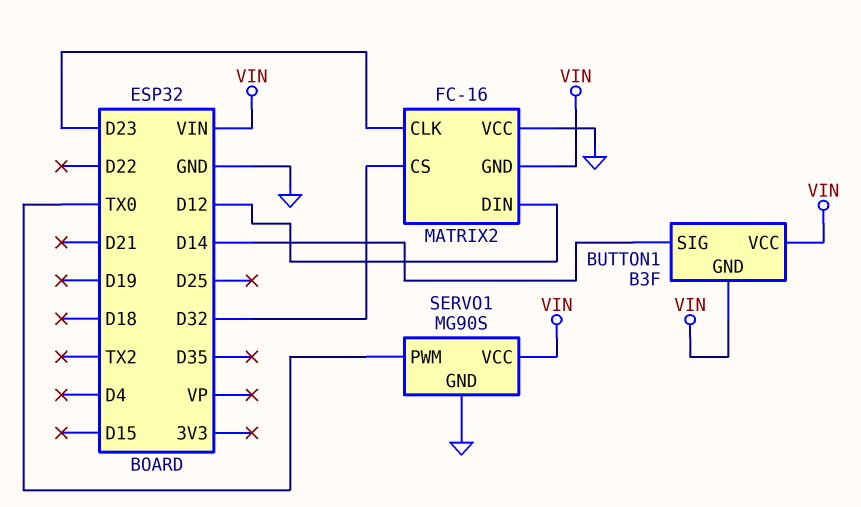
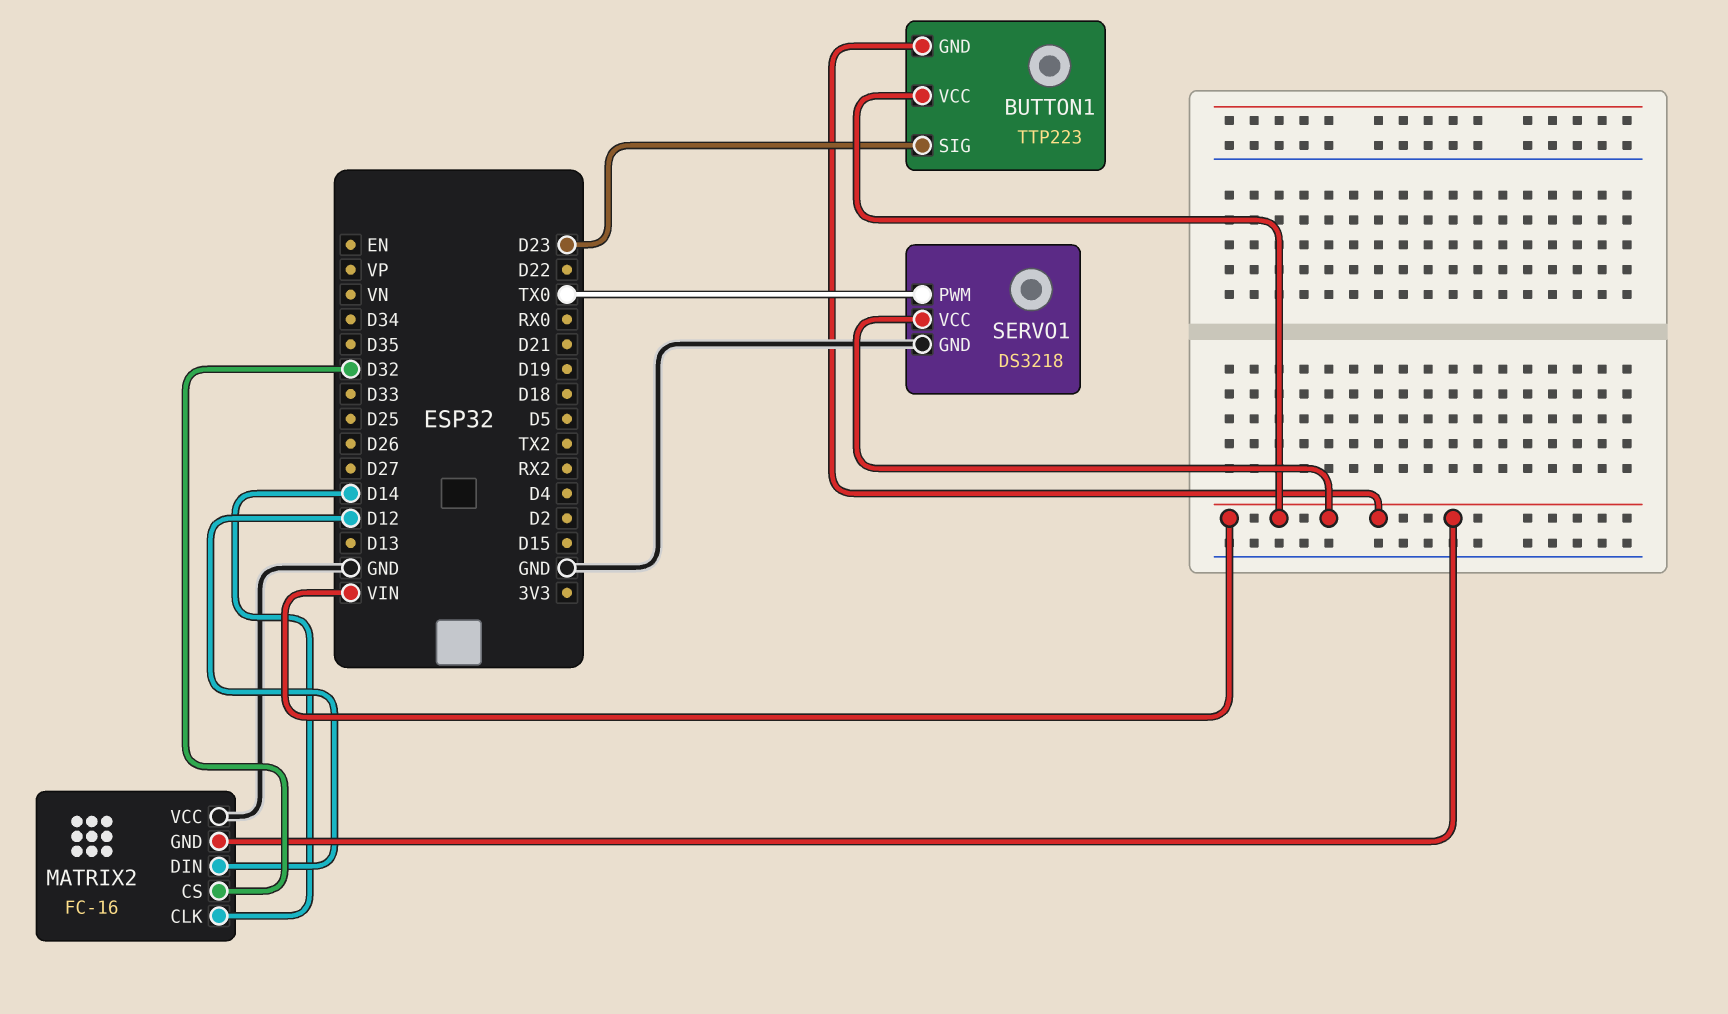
BUTTON1: B3F -> TTP223
BUTTON1 pin SIG: D14 -> D23
MATRIX2 pin CLK: D23 -> D14
SERVO1: MG90S -> DS3218

